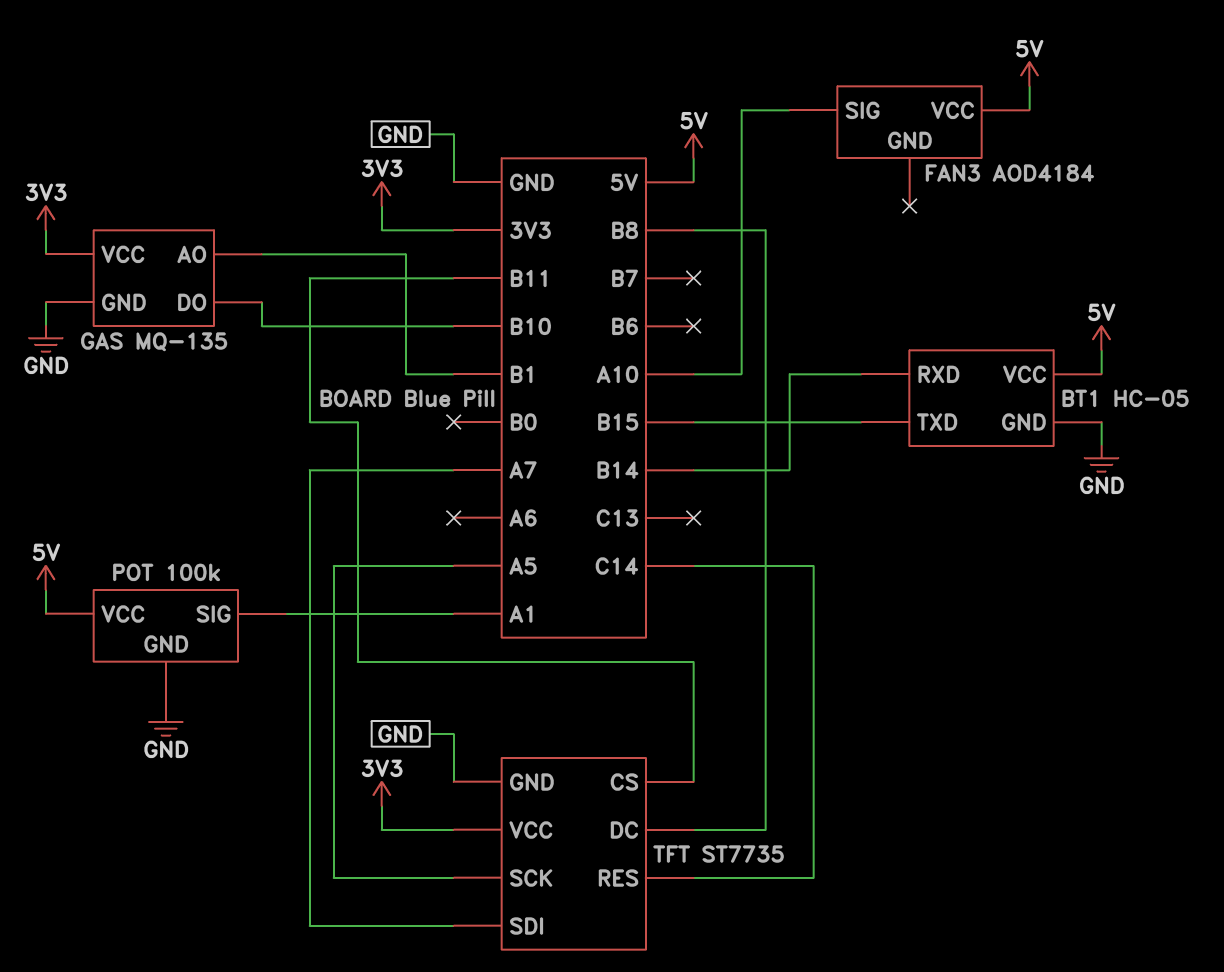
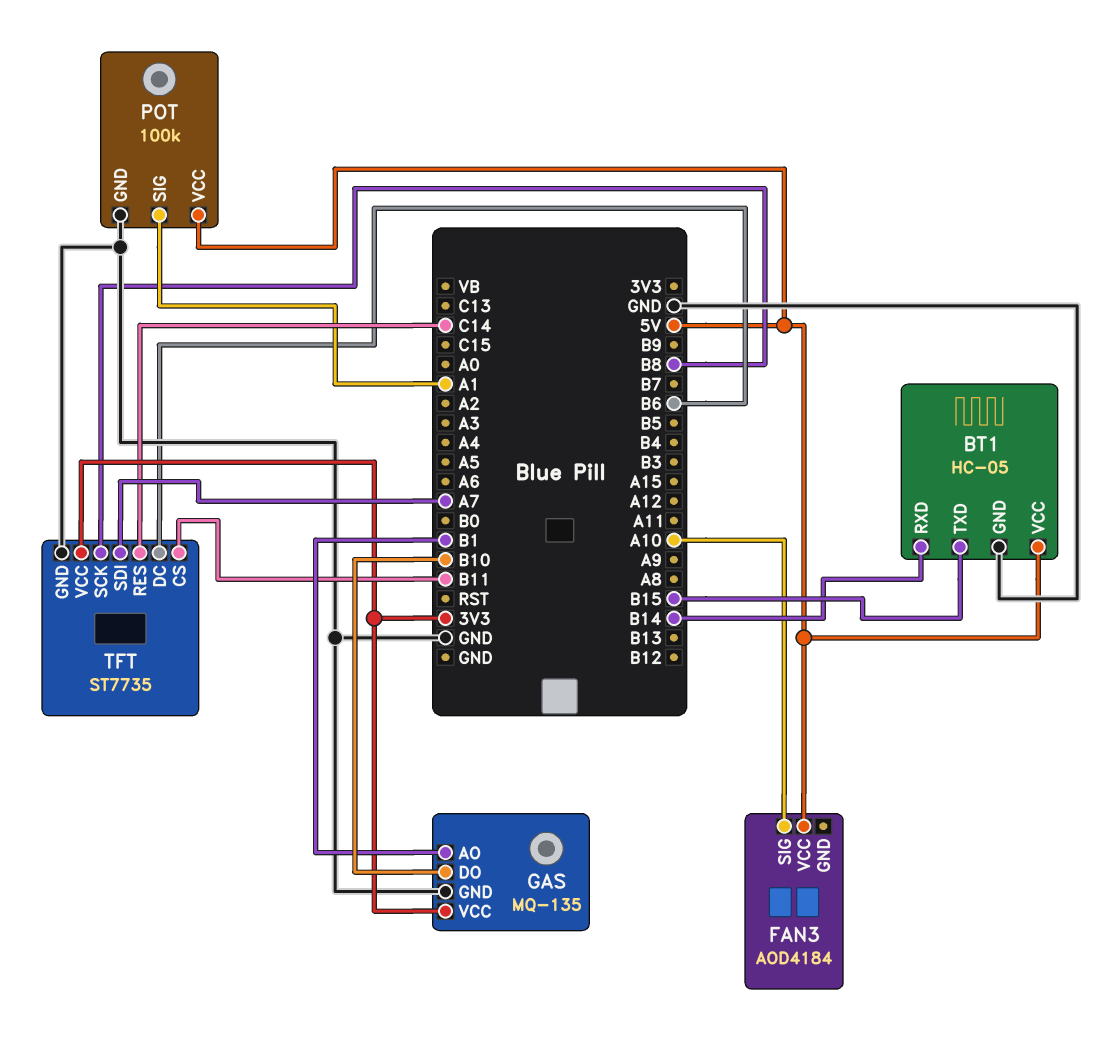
TFT pin DC: B8 -> B6
TFT pin SCK: A5 -> B8

